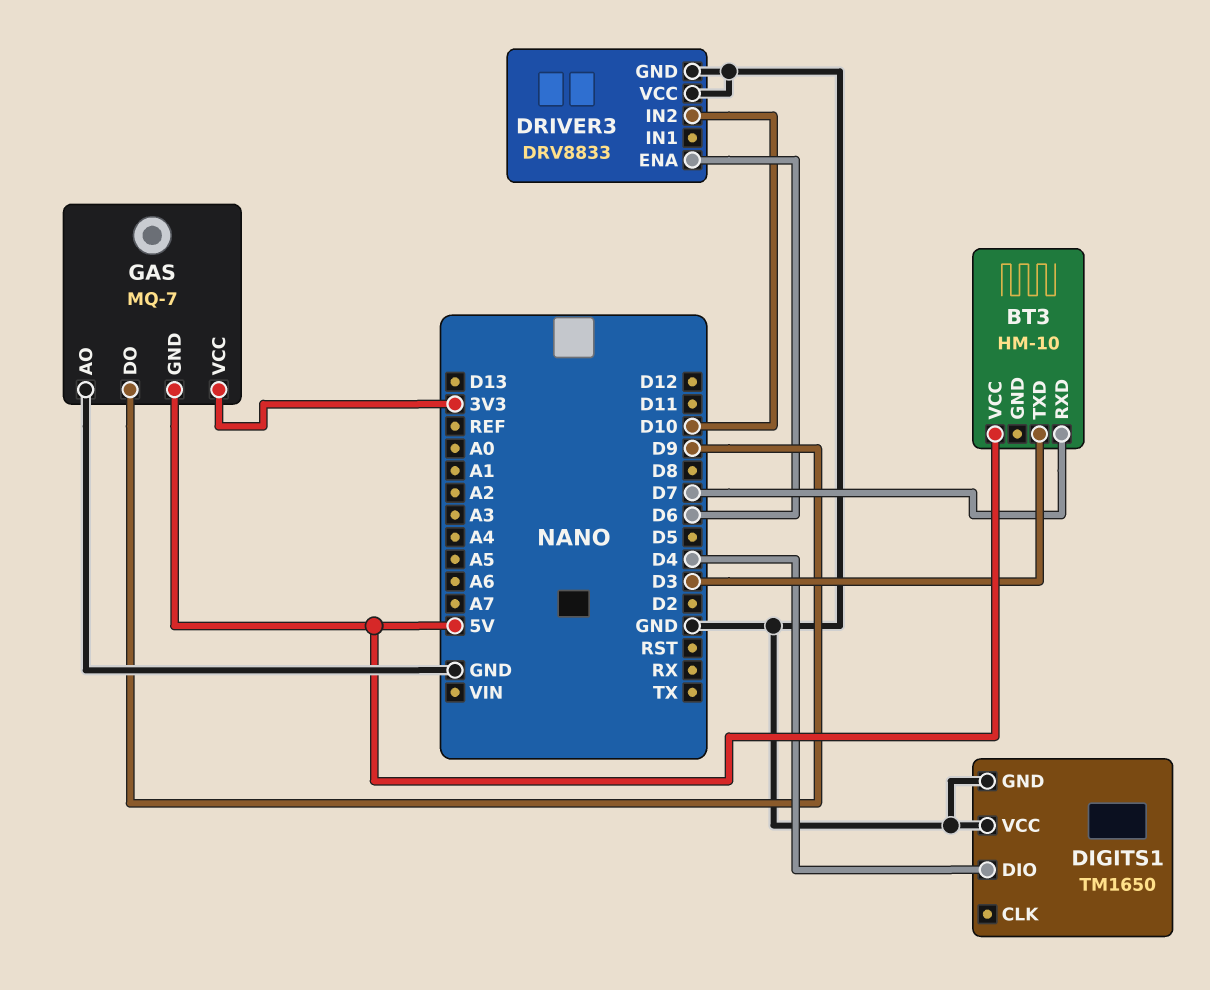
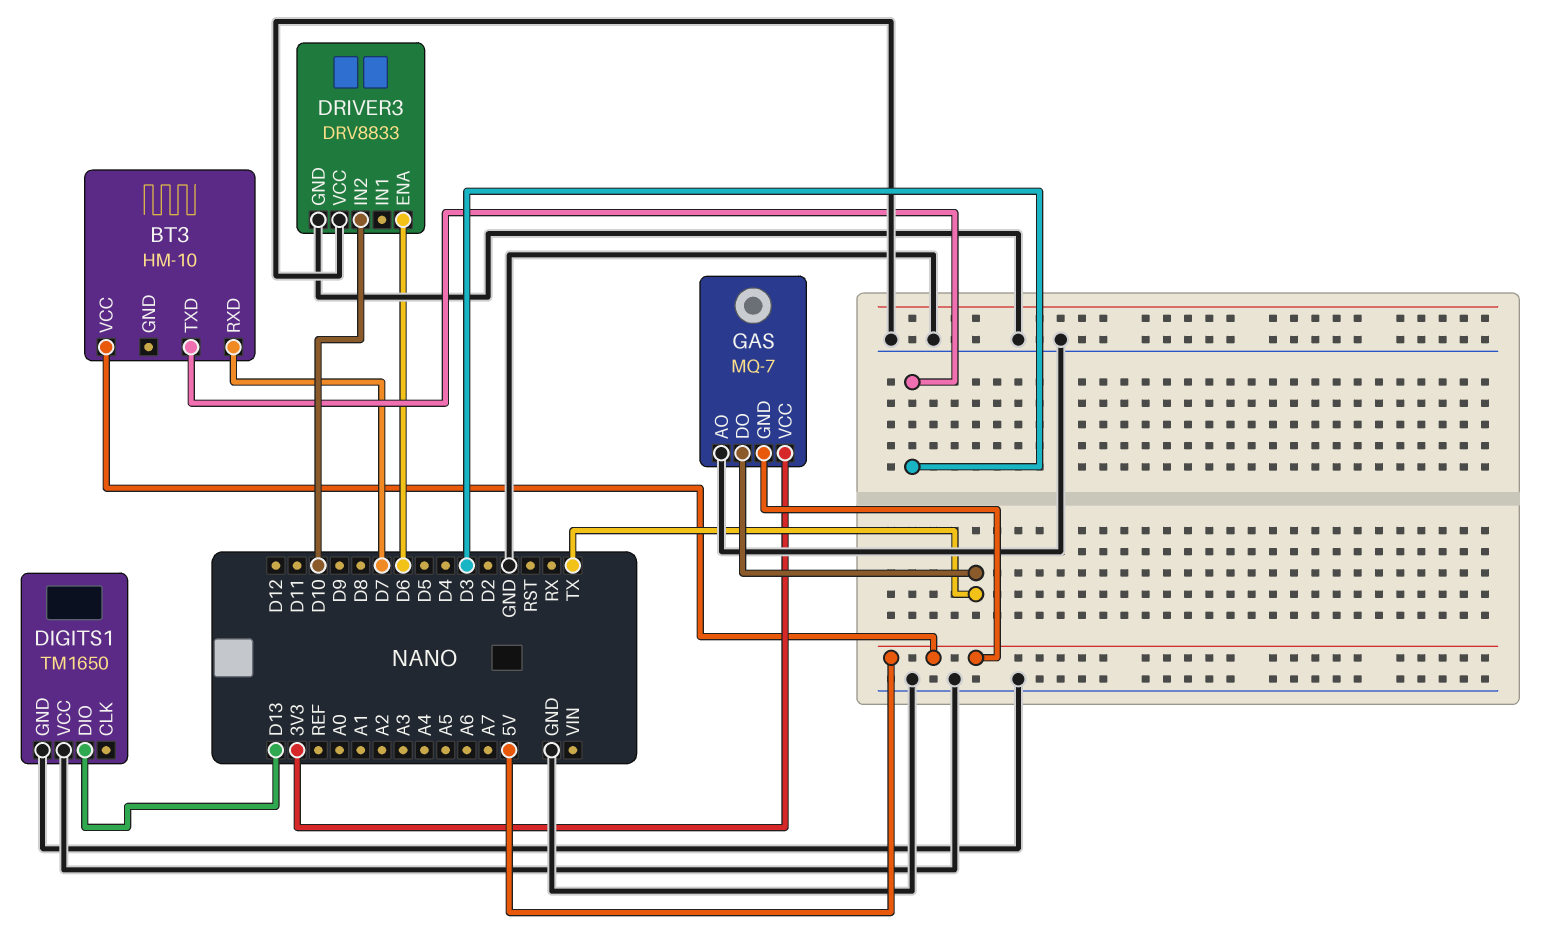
DIGITS1 pin DIO: D4 -> D13
GAS pin DO: D9 -> TX

